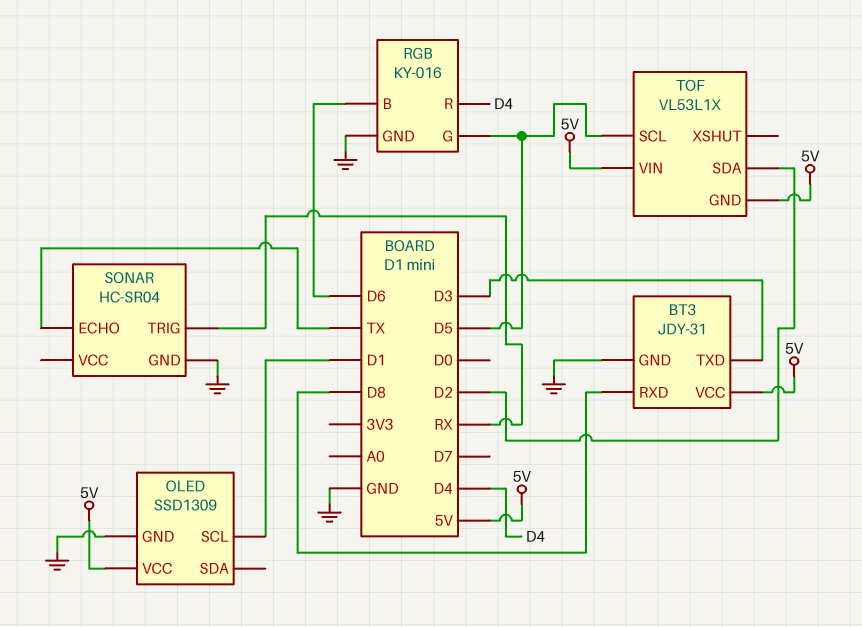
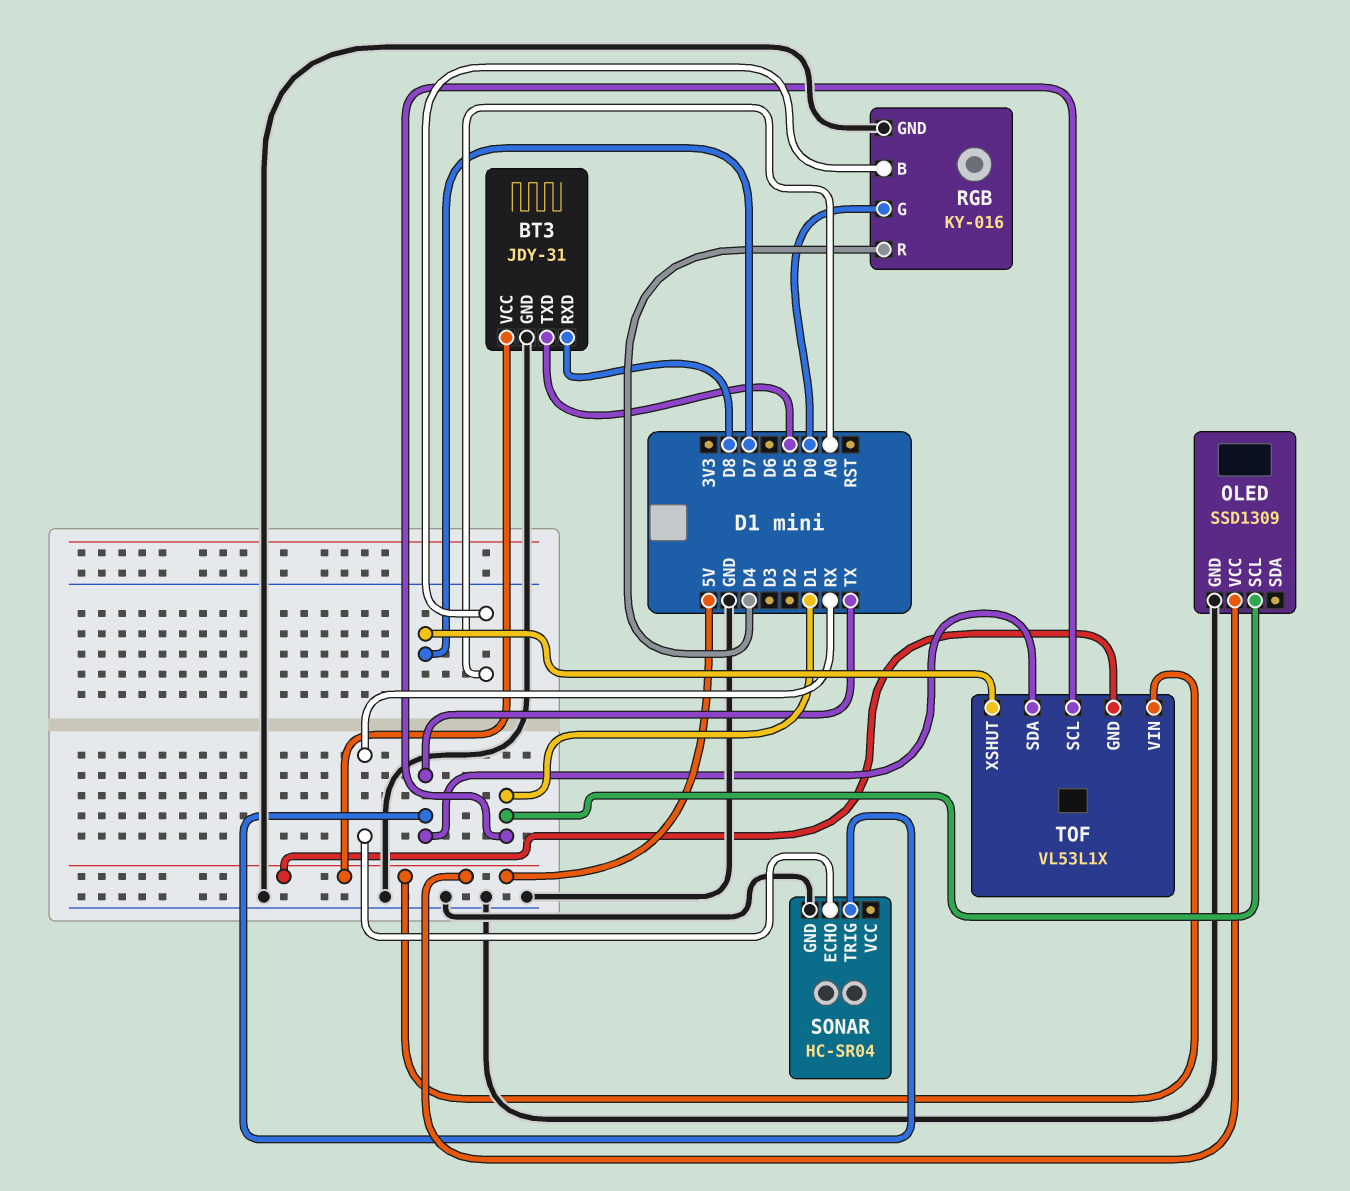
BT3 pin TXD: D3 -> D5
RGB pin B: D6 -> A0
RGB pin G: D5 -> D0
SONAR pin ECHO: TX -> RX
SONAR pin TRIG: RX -> TX
TOF pin SCL: D5 -> D1
TOF pin SDA: D2 -> TX
TOF pin XSHUT: none -> D7

